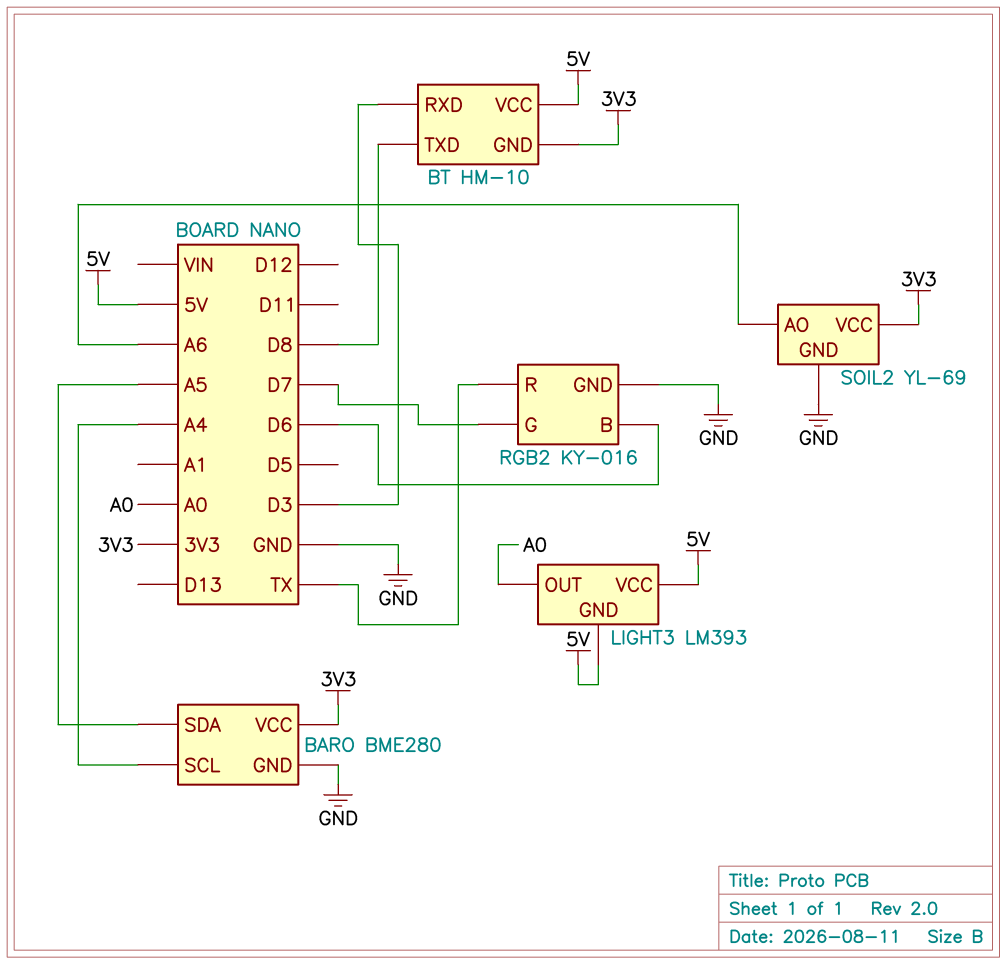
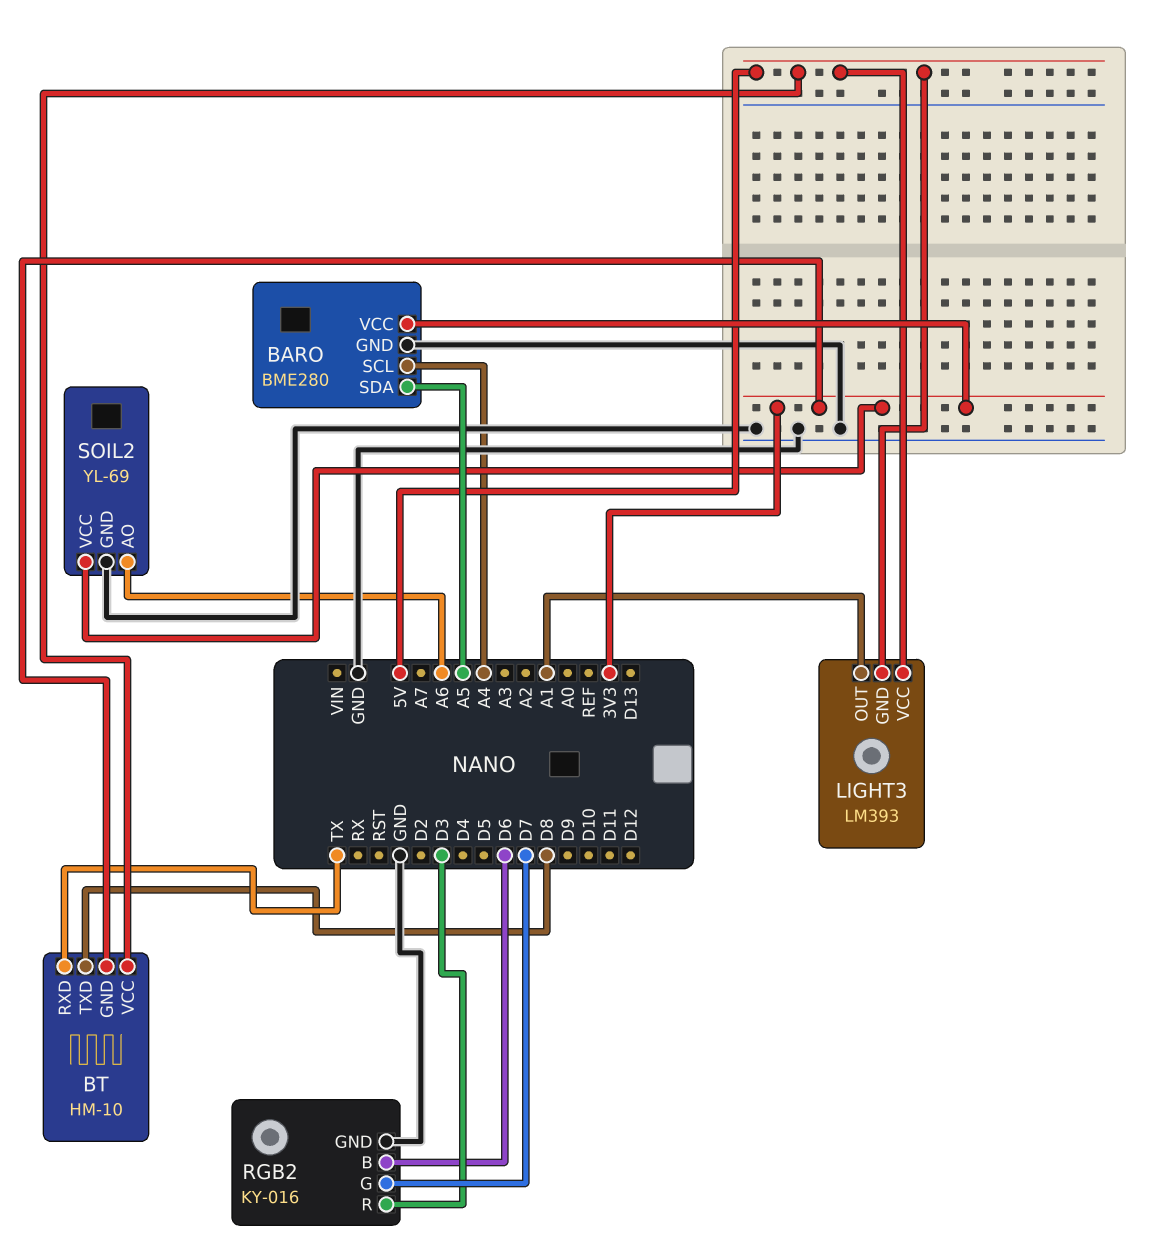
BT pin RXD: D3 -> TX
LIGHT3 pin OUT: A0 -> A1
RGB2 pin R: TX -> D3

